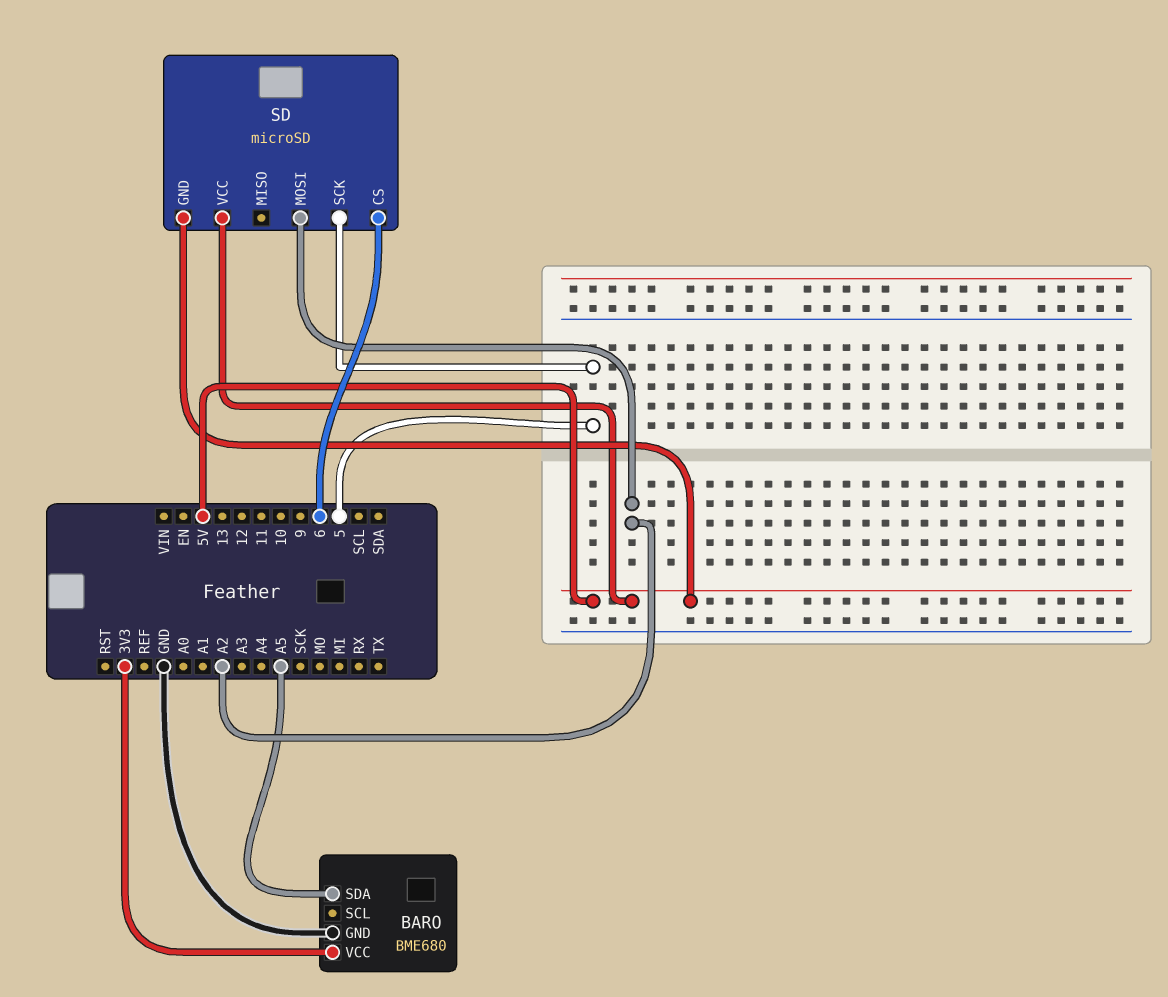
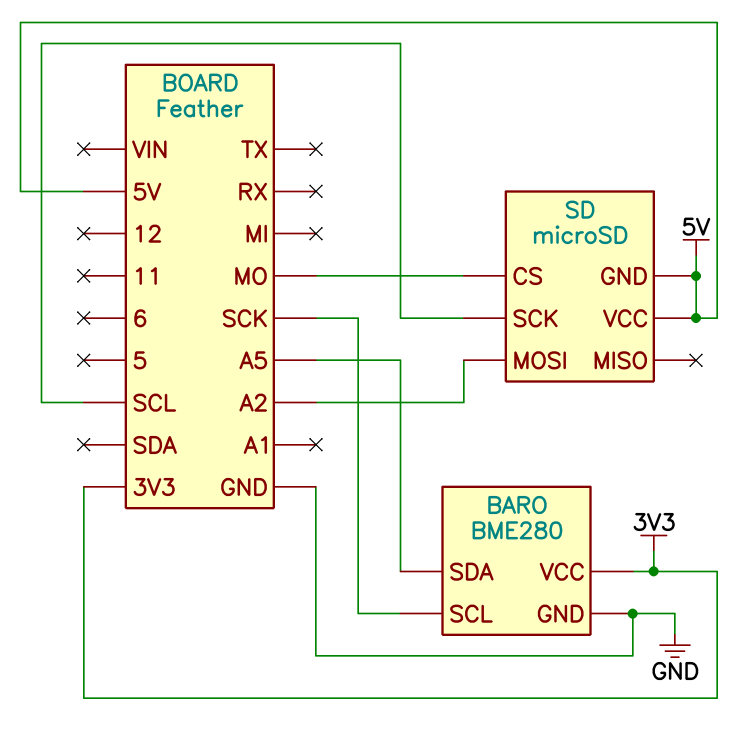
BARO: BME680 -> BME280
BARO pin SCL: none -> SCK
SD pin CS: 6 -> MO
SD pin SCK: 5 -> SCL

